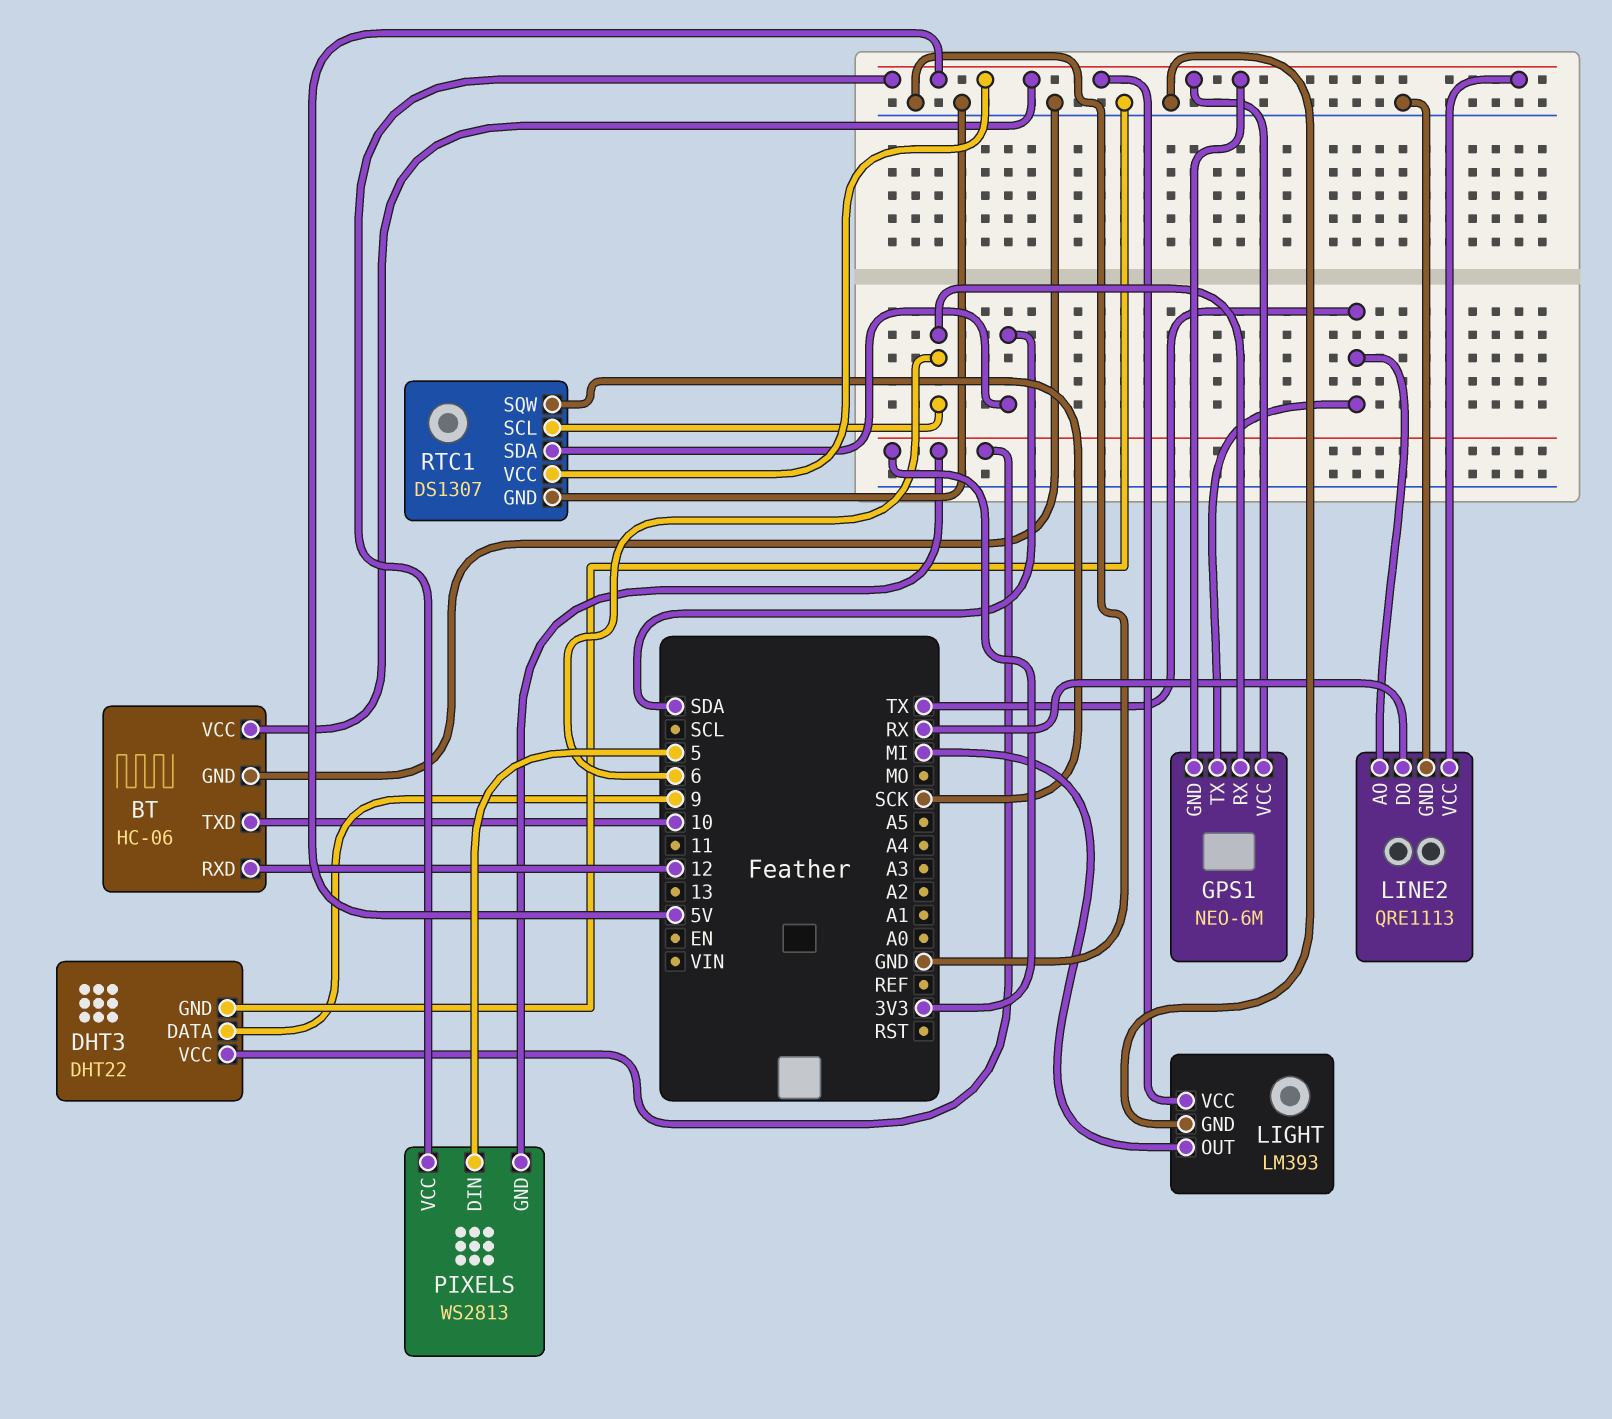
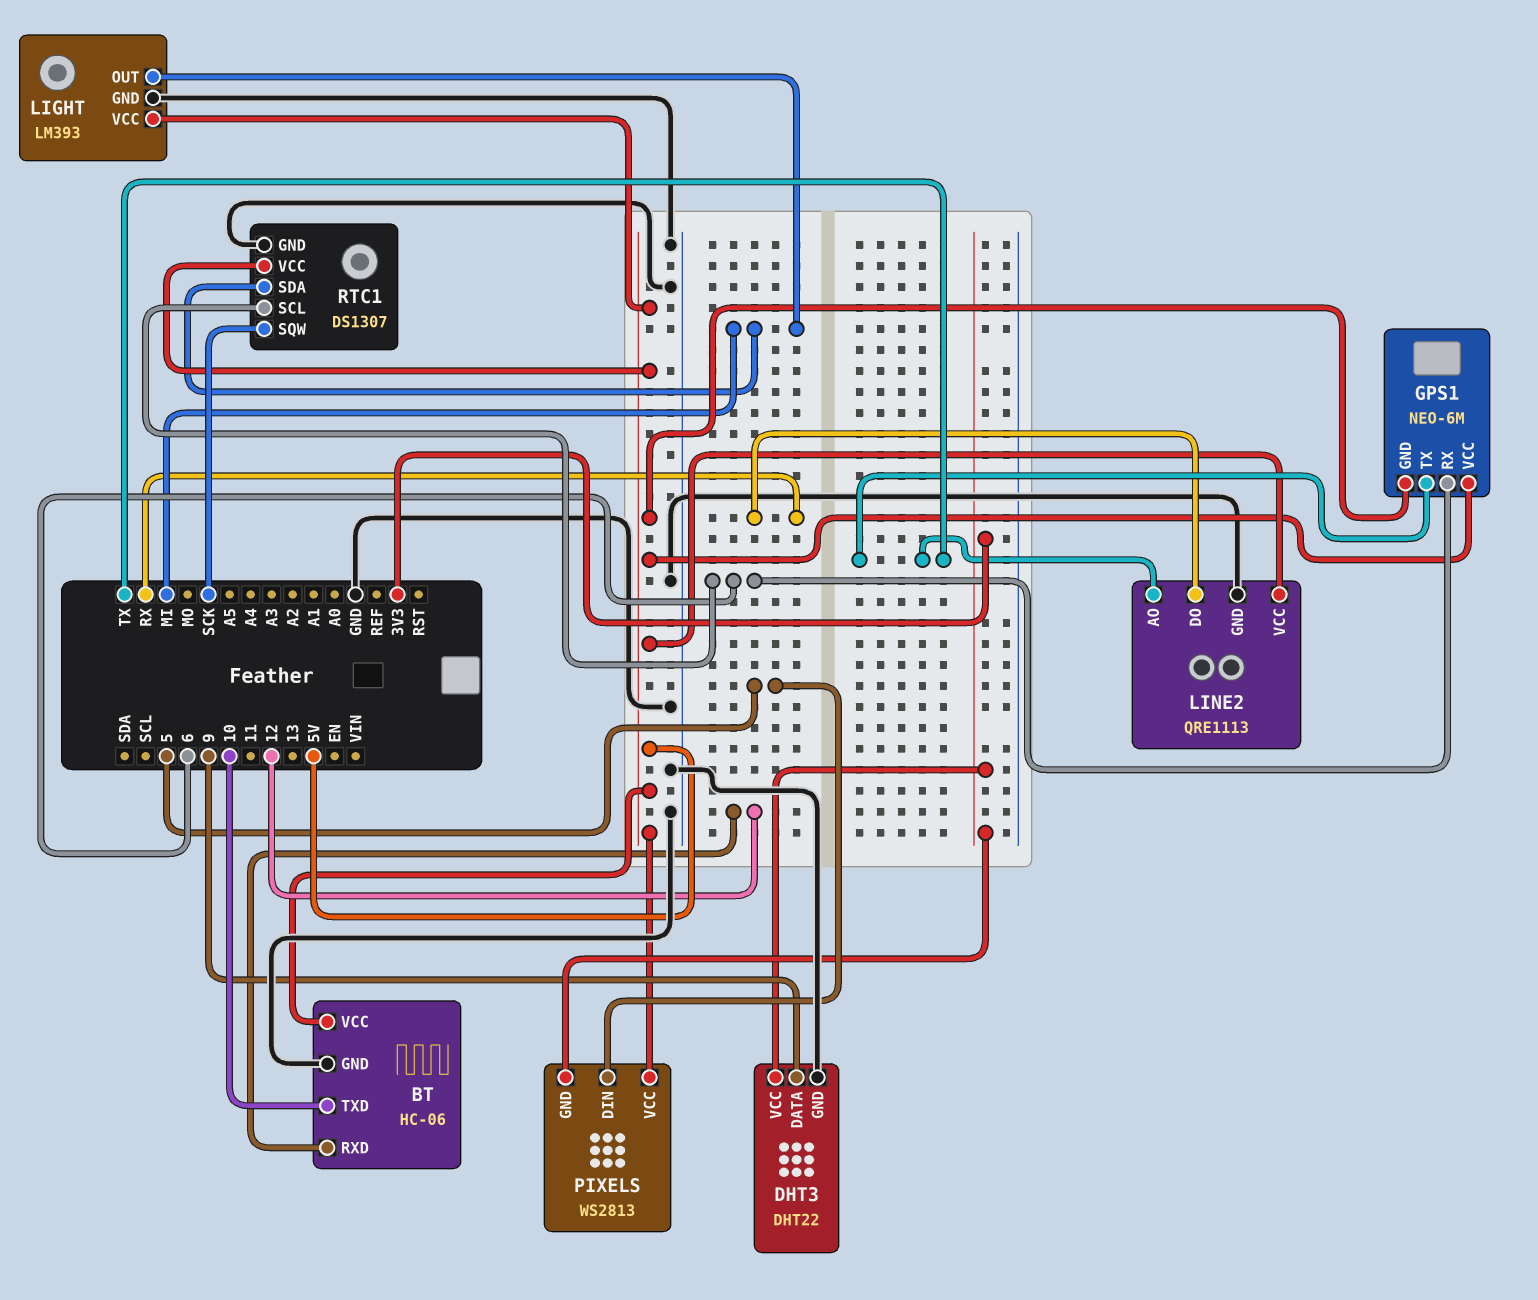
RTC1 pin SDA: SDA -> MI

